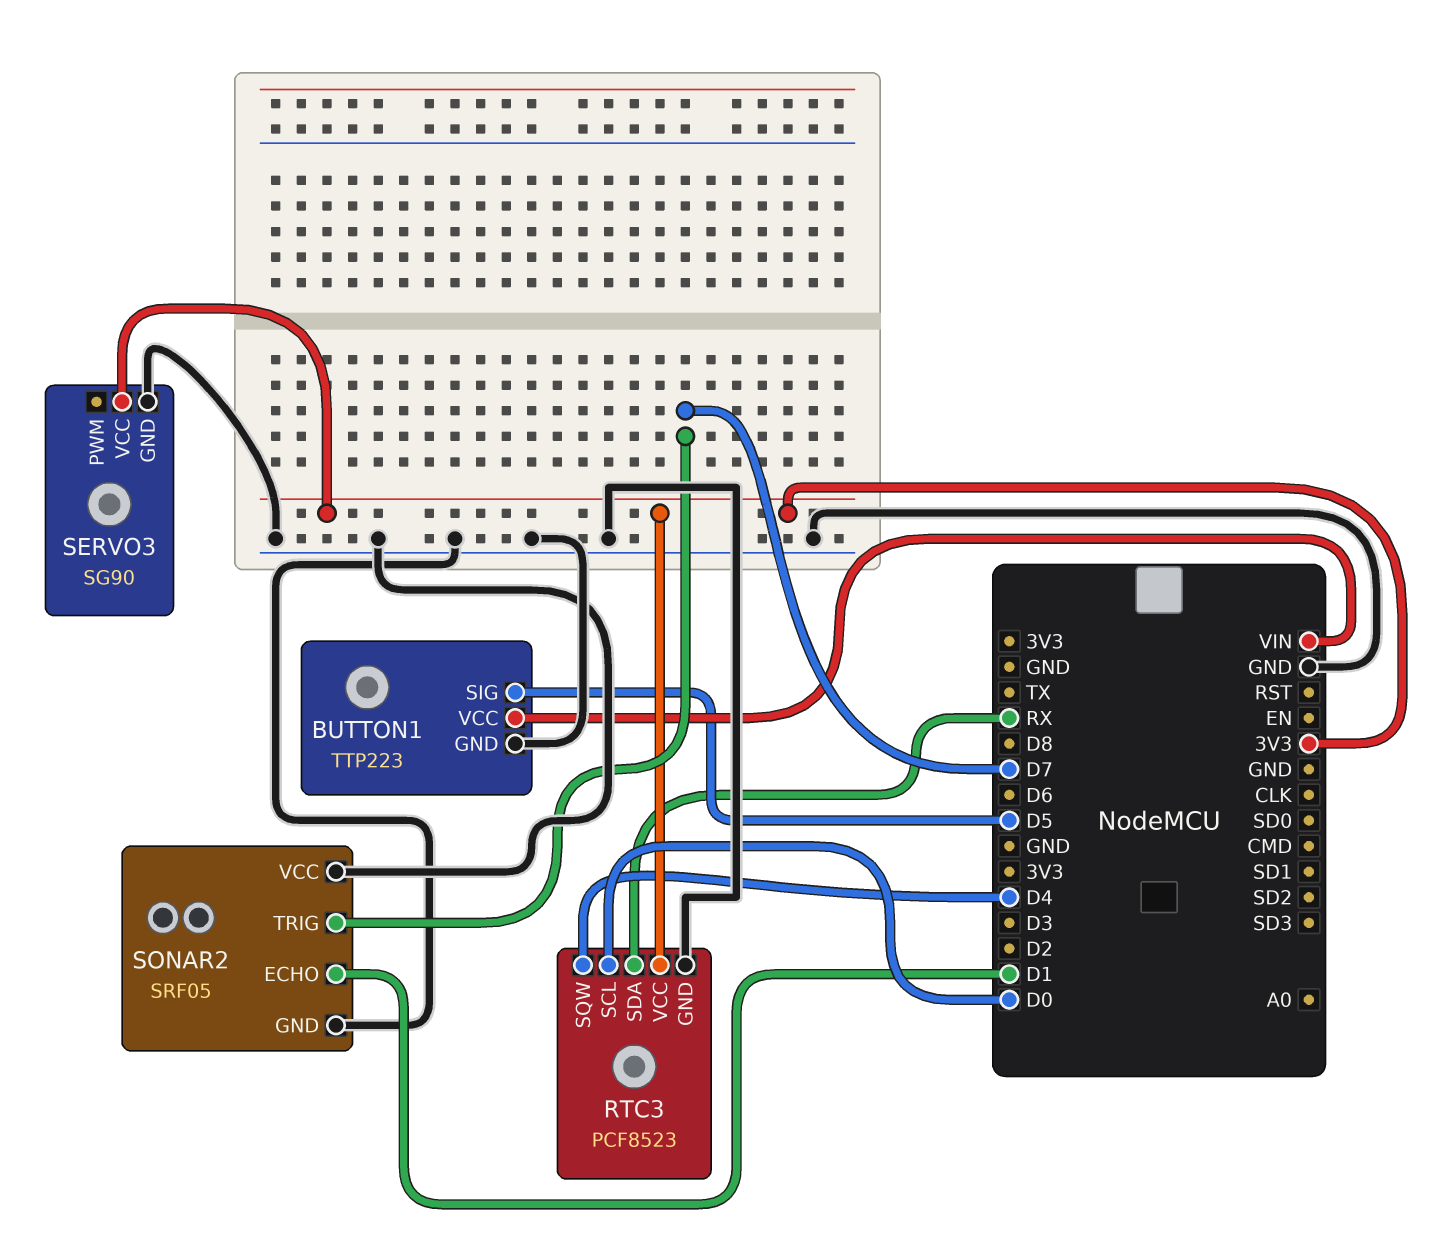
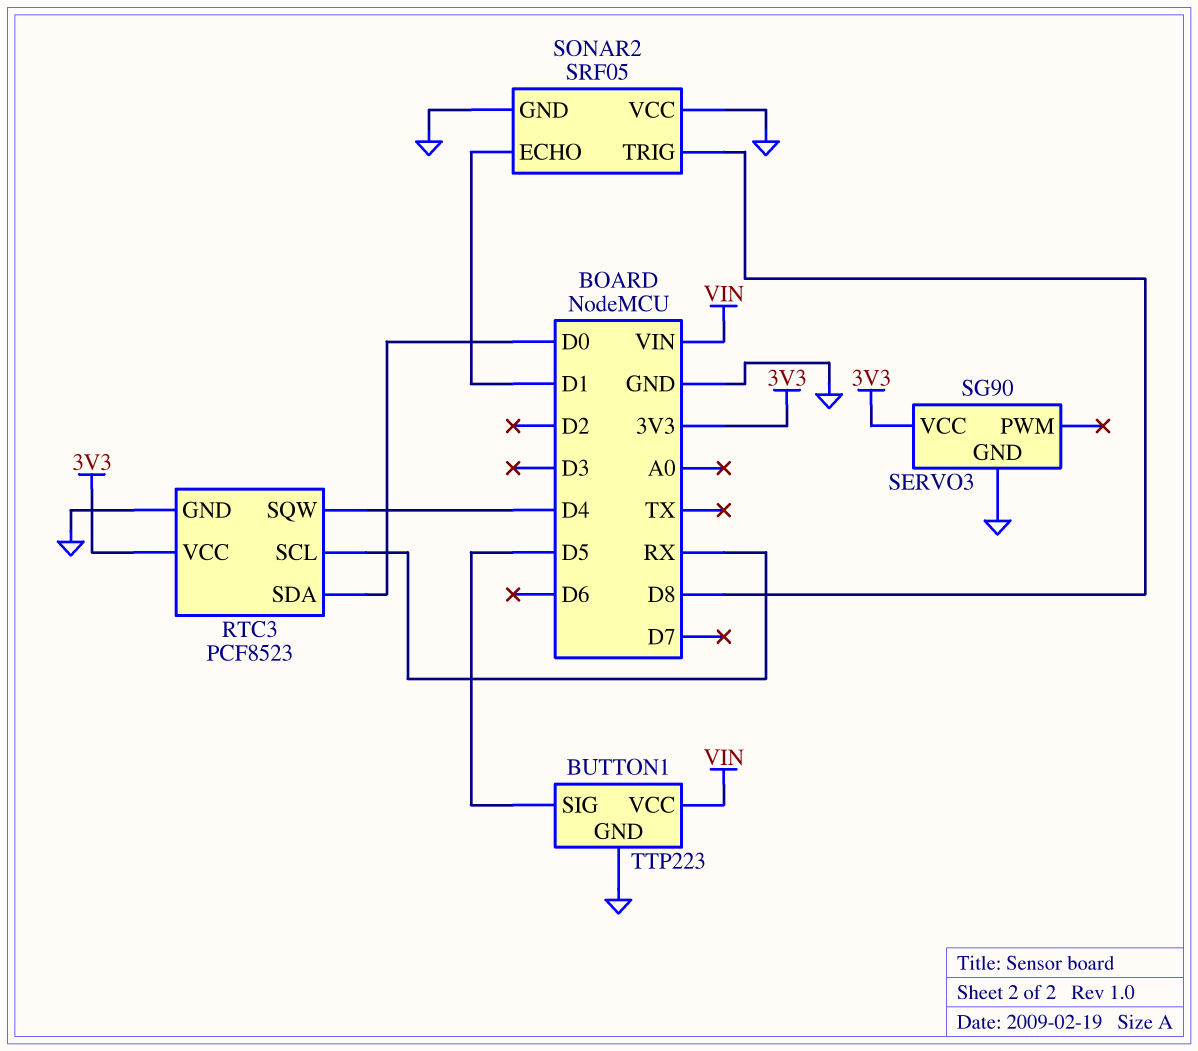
RTC3 pin SCL: D0 -> RX
RTC3 pin SDA: RX -> D0
SONAR2 pin TRIG: D7 -> D8

